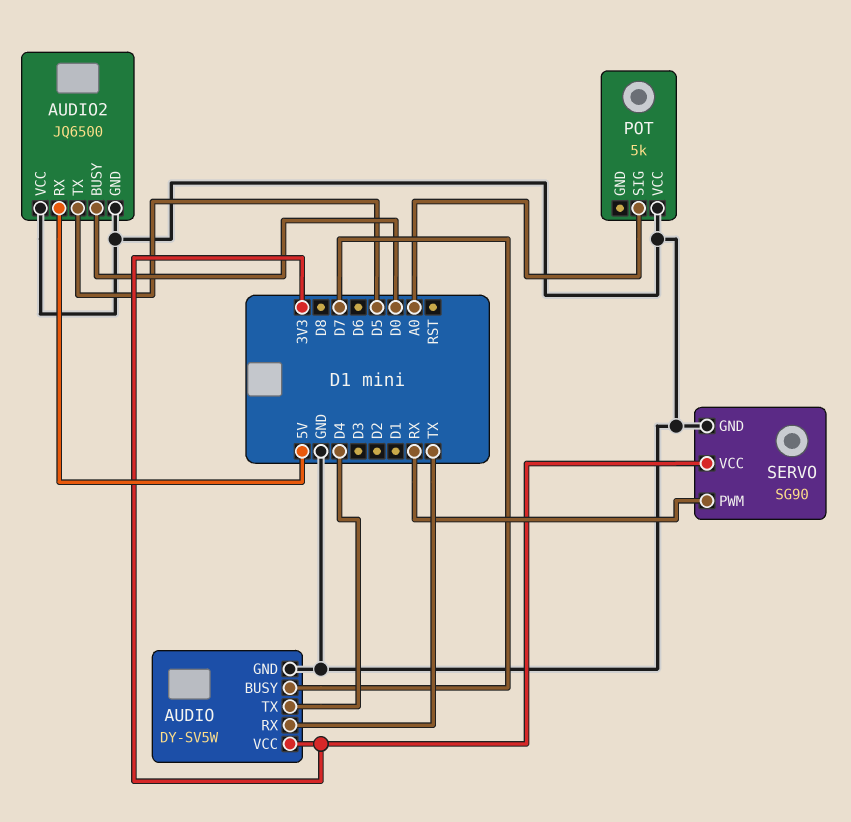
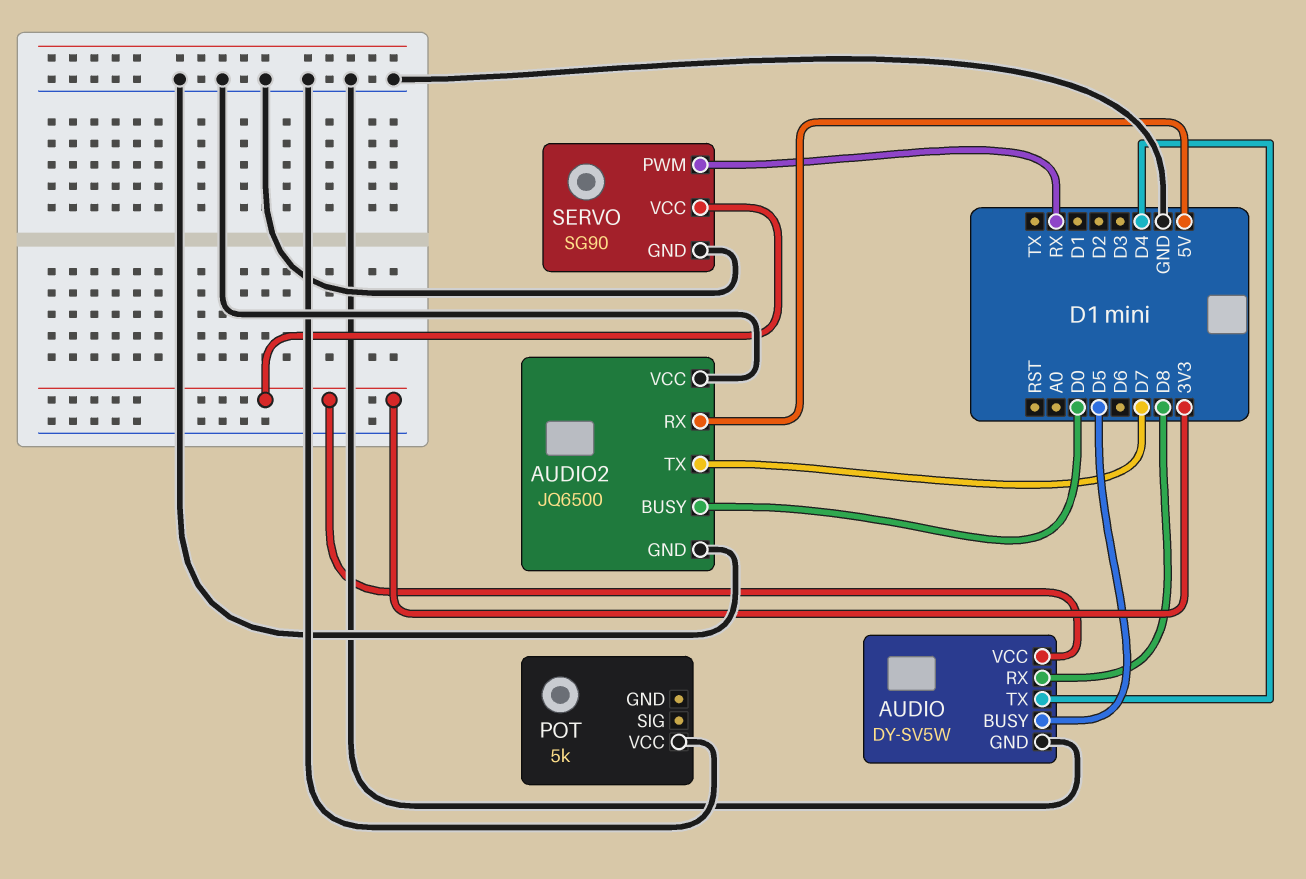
AUDIO pin BUSY: D7 -> D5
AUDIO pin RX: TX -> D8
AUDIO2 pin TX: D5 -> D7
POT pin SIG: A0 -> none

